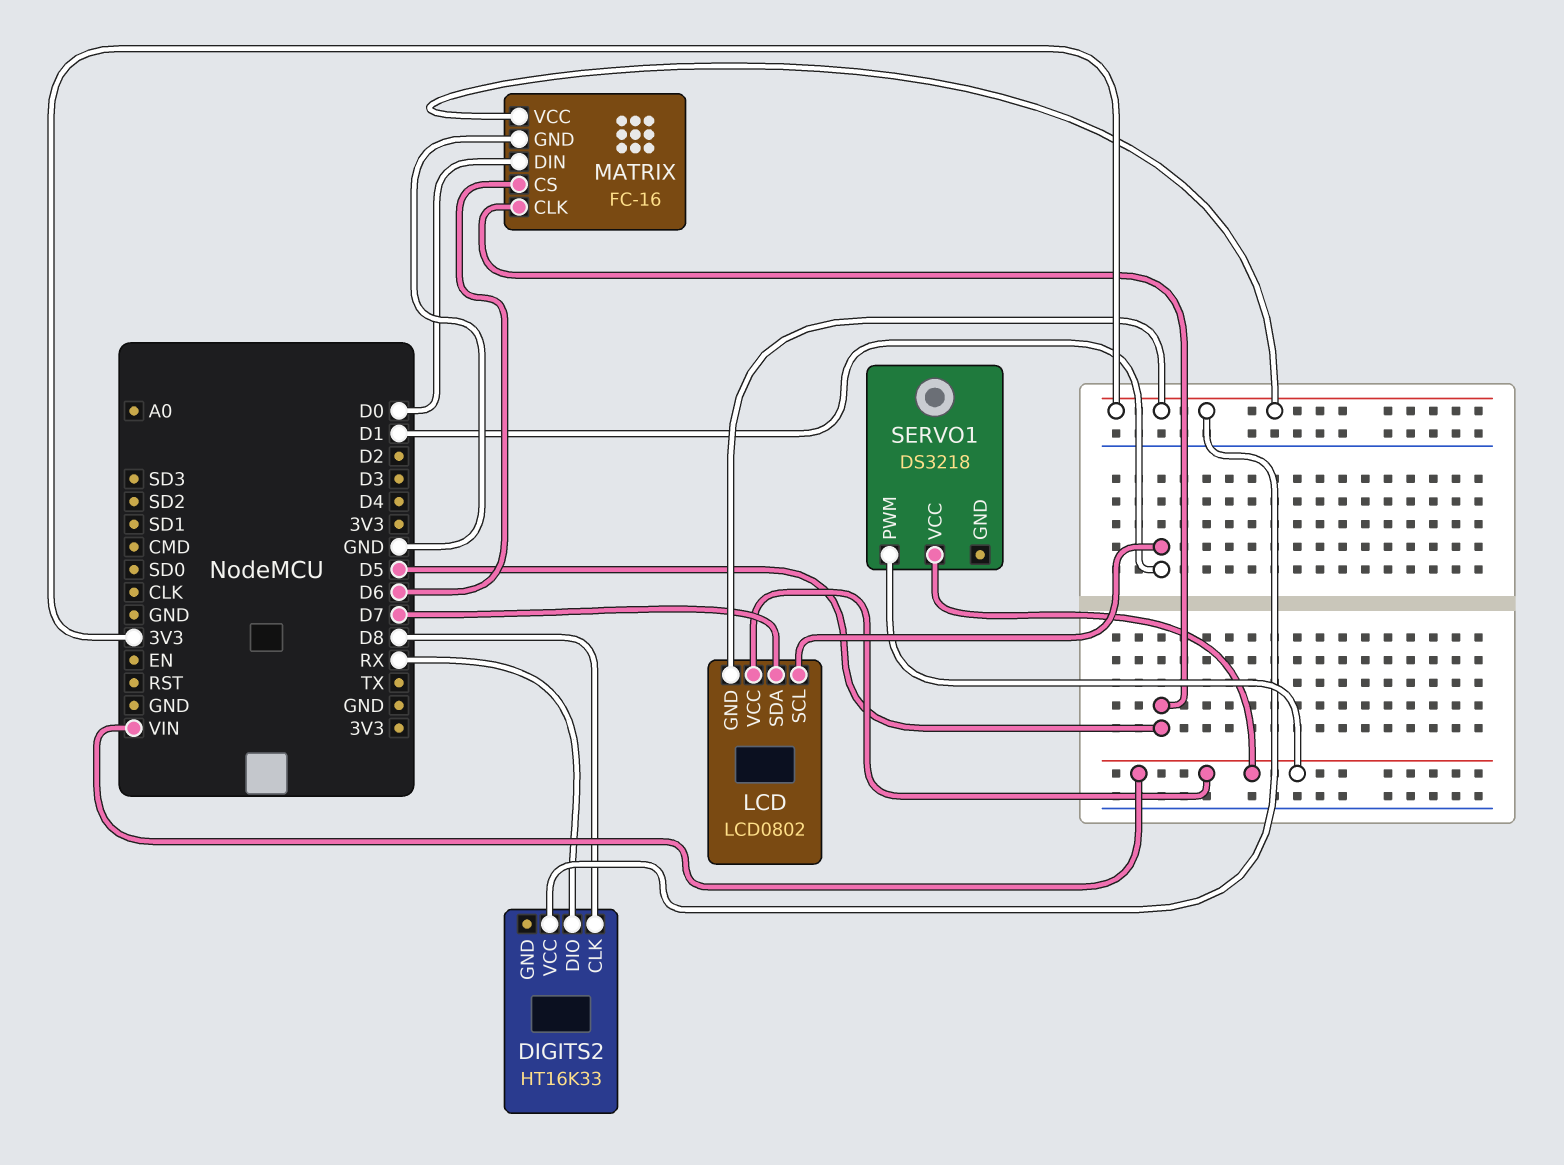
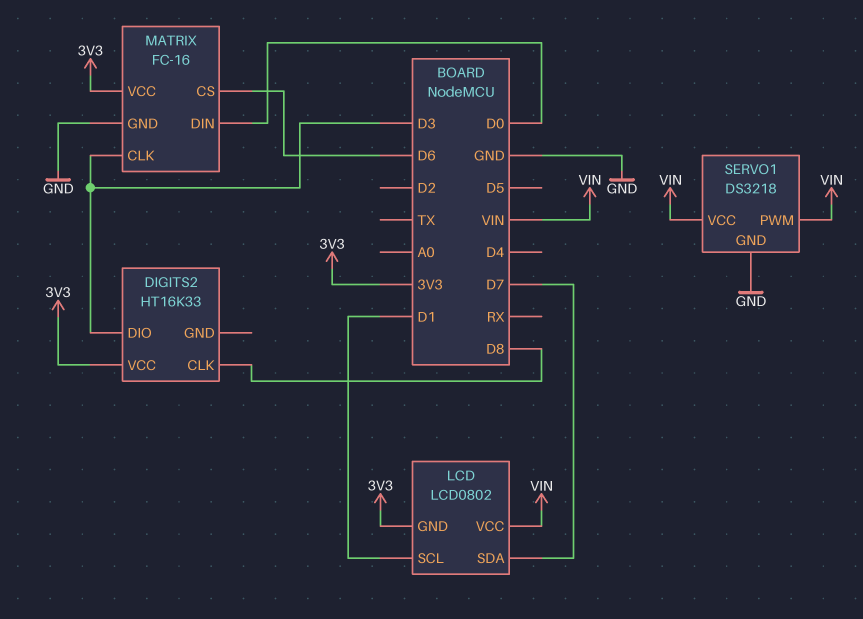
DIGITS2 pin DIO: RX -> D3
MATRIX pin CLK: D5 -> D3
SERVO1 pin GND: none -> GND

